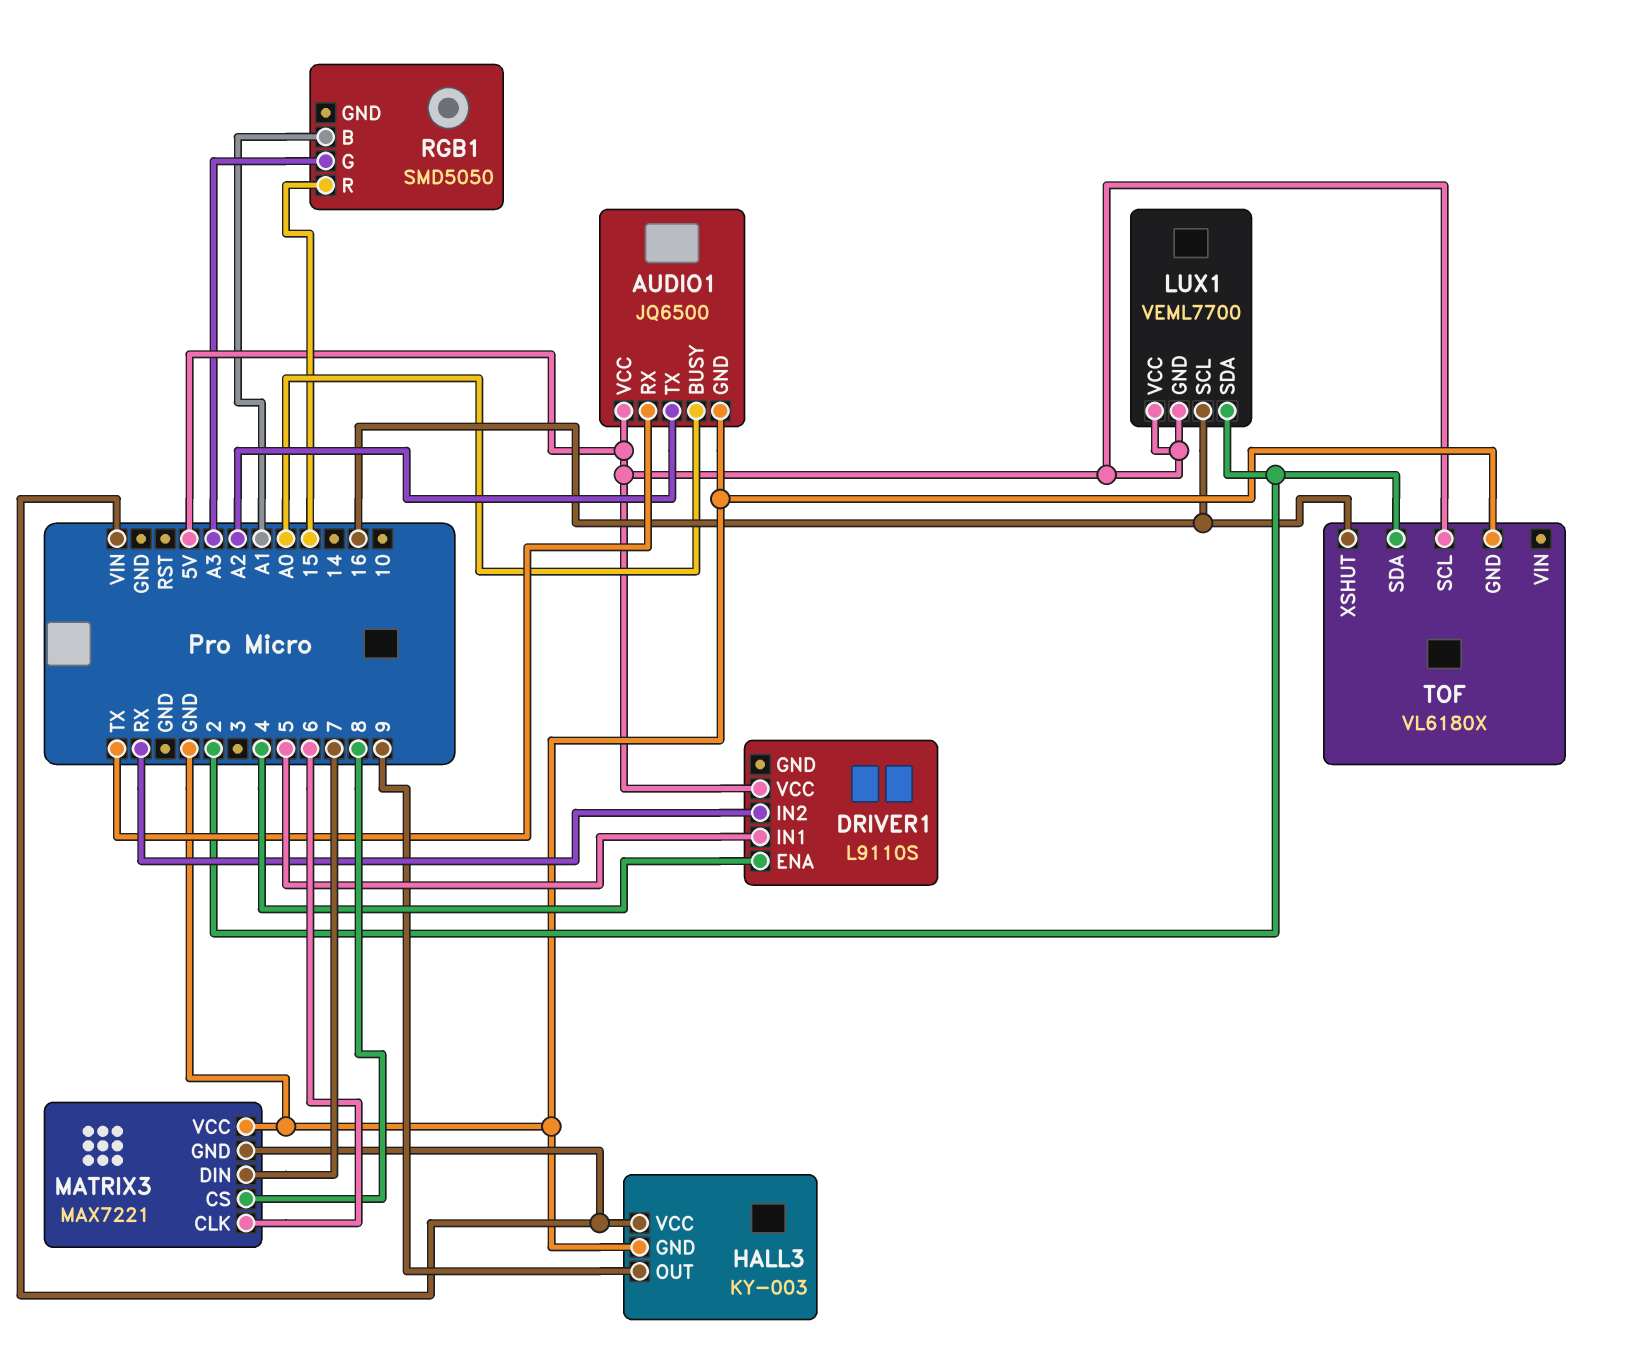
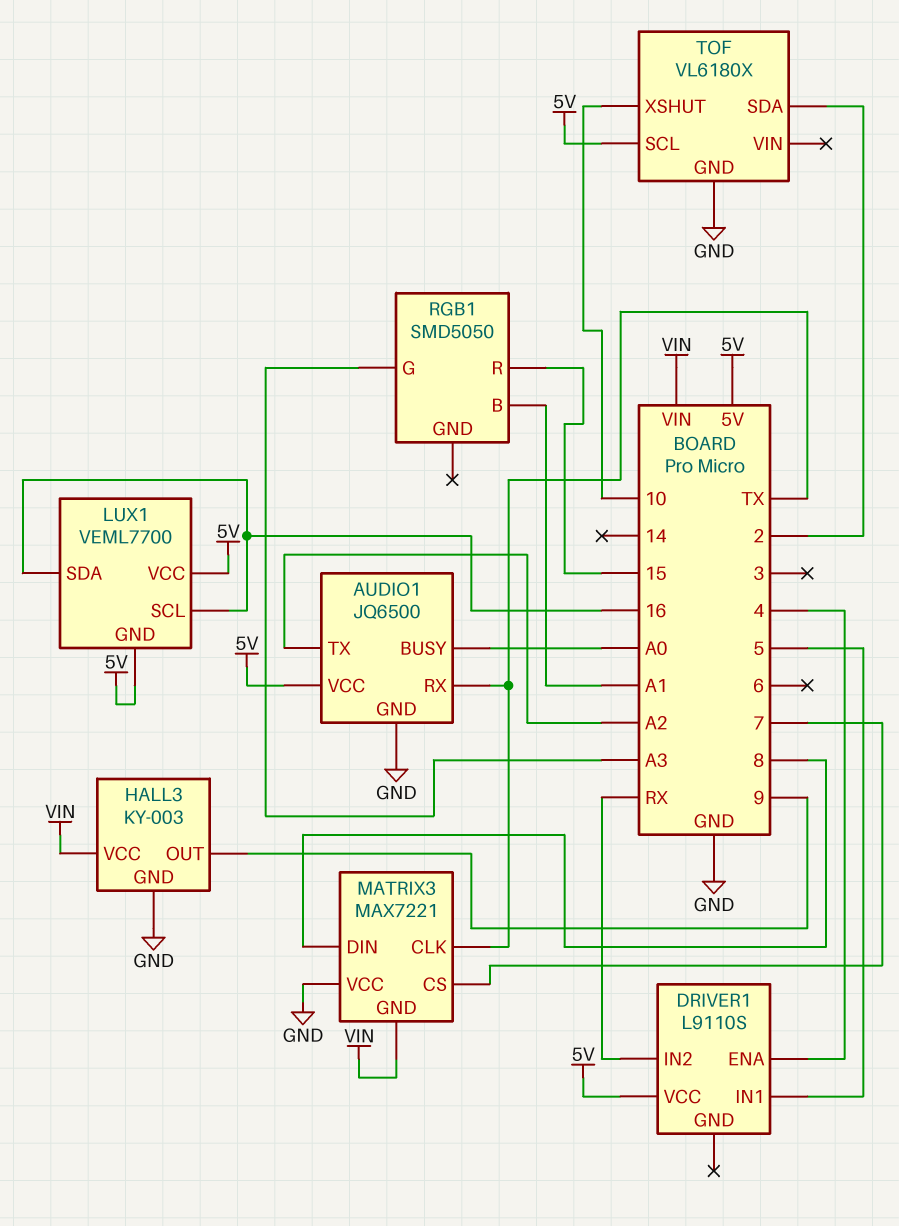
LUX1 pin SDA: 2 -> 16
MATRIX3 pin CLK: 6 -> TX
MATRIX3 pin CS: 8 -> 7
MATRIX3 pin DIN: 7 -> 8
TOF pin XSHUT: 16 -> 10

